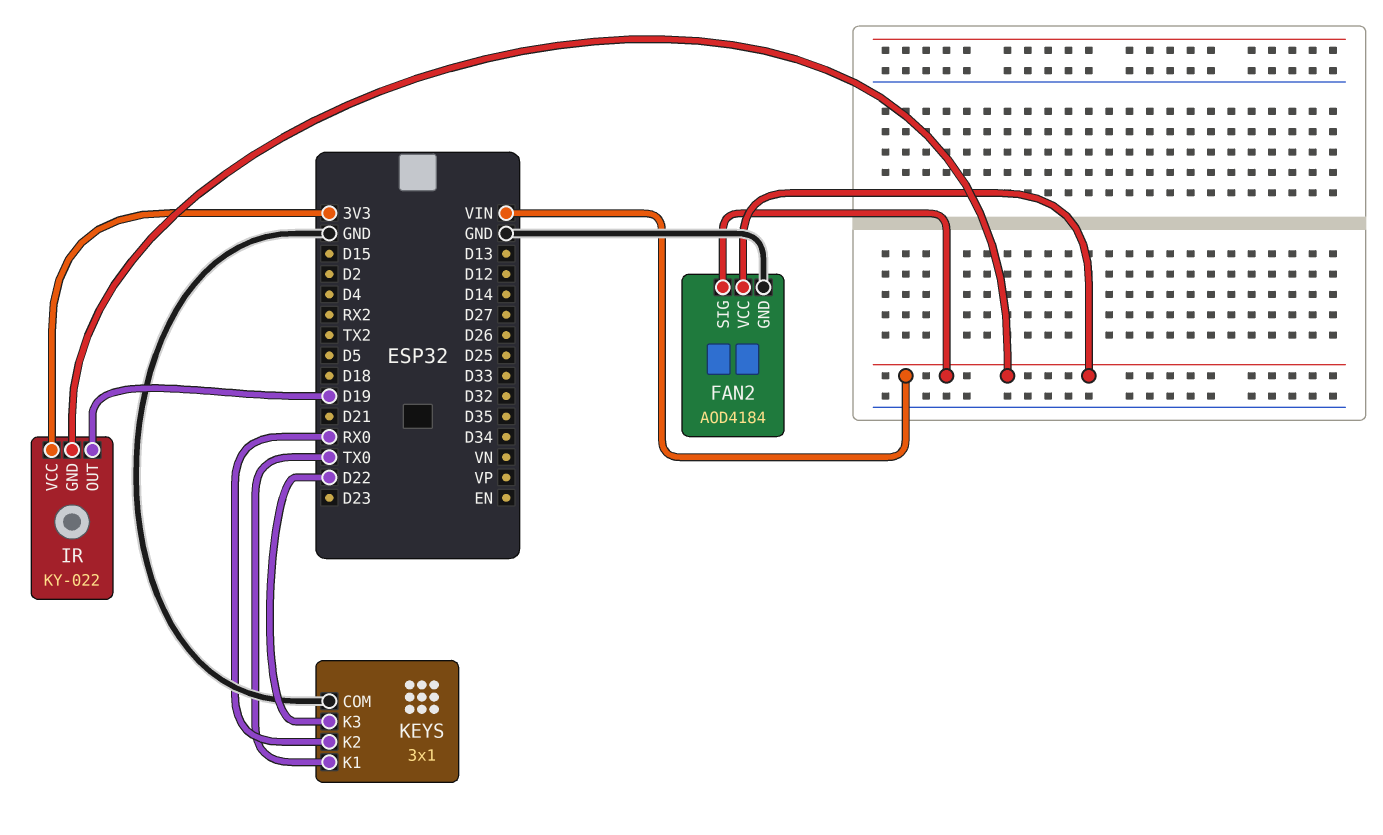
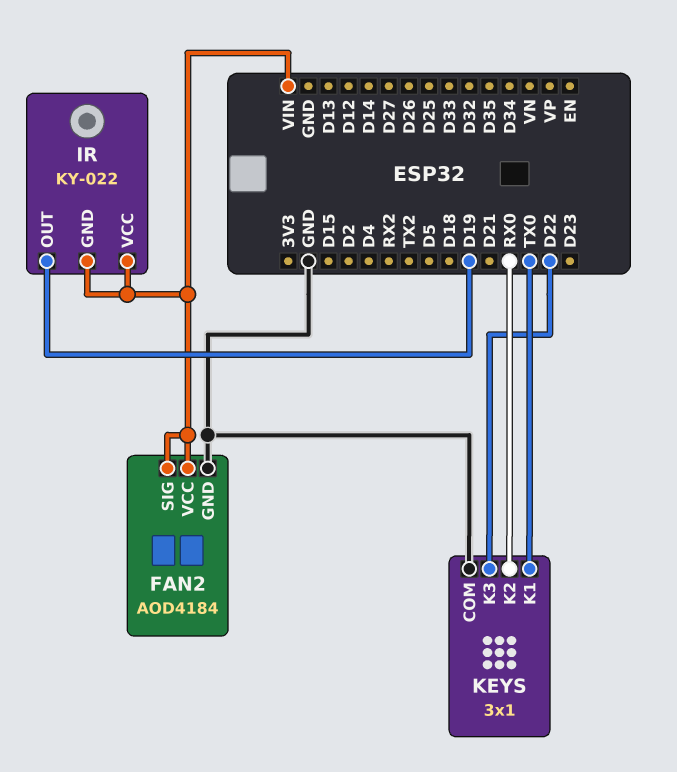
IR pin VCC: 3V3 -> VIN

